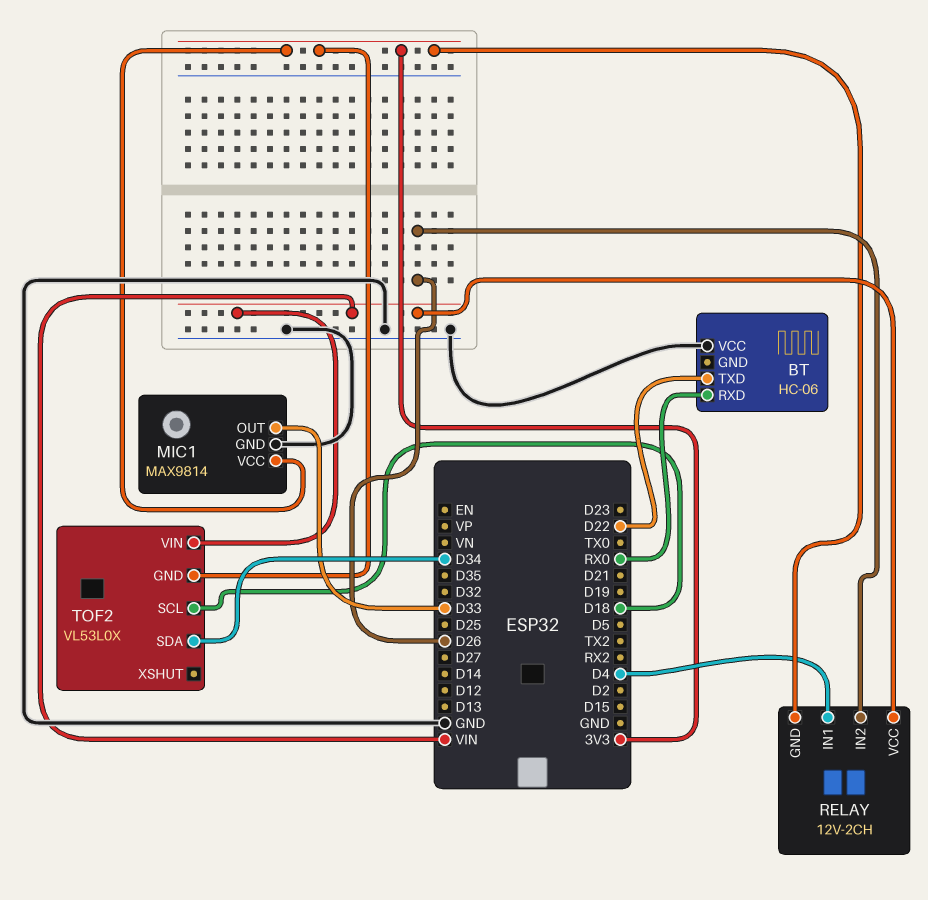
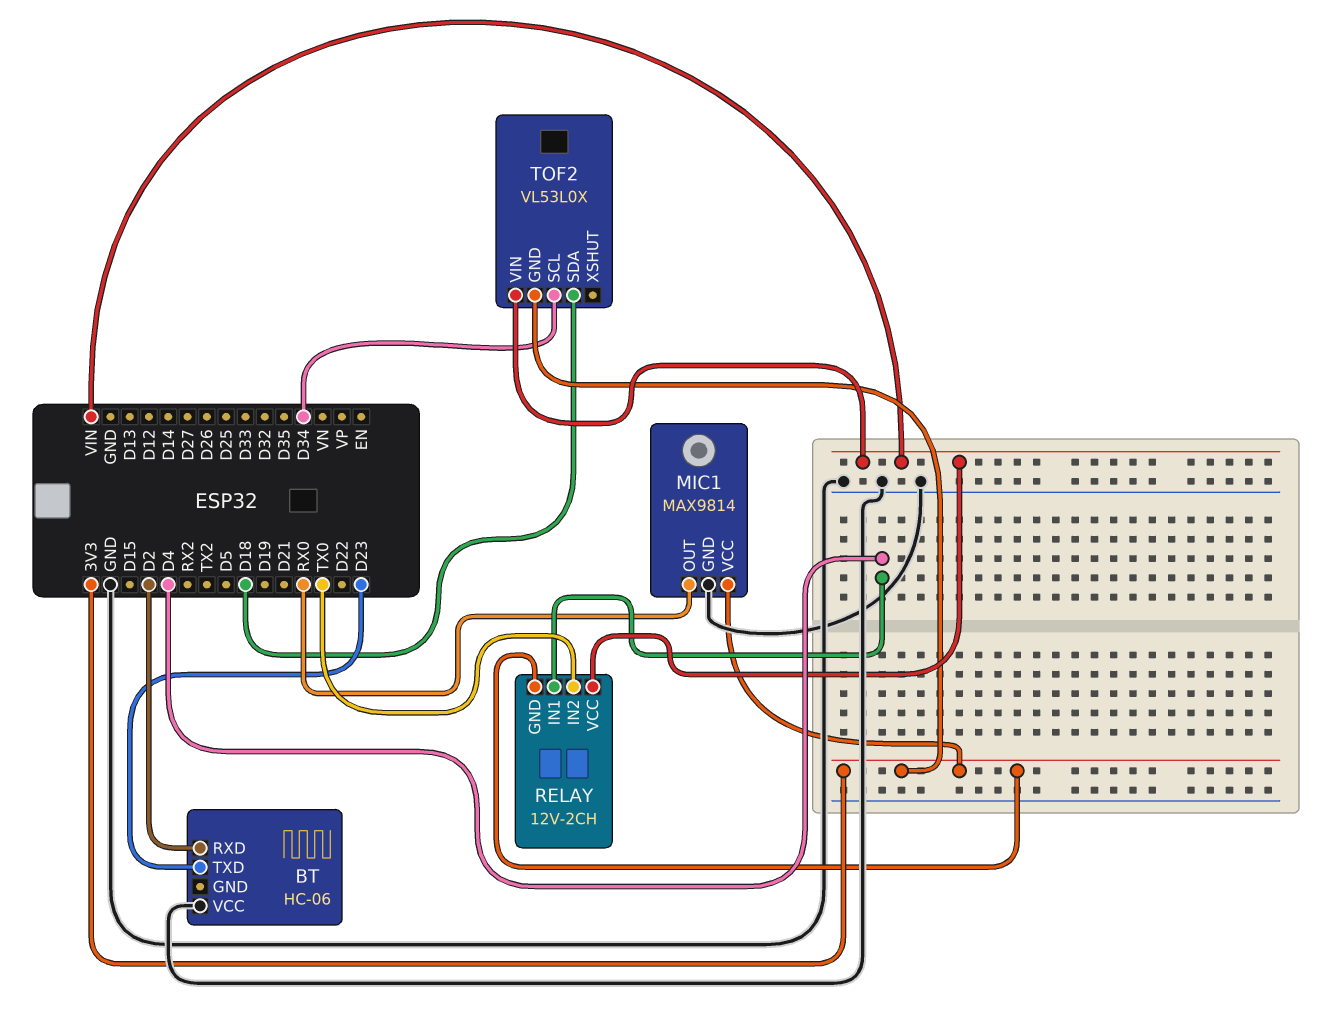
BT pin RXD: RX0 -> D2
BT pin TXD: D22 -> D23
MIC1 pin OUT: D33 -> RX0
RELAY pin IN2: D26 -> TX0
TOF2 pin SCL: D18 -> D34
TOF2 pin SDA: D34 -> D18

